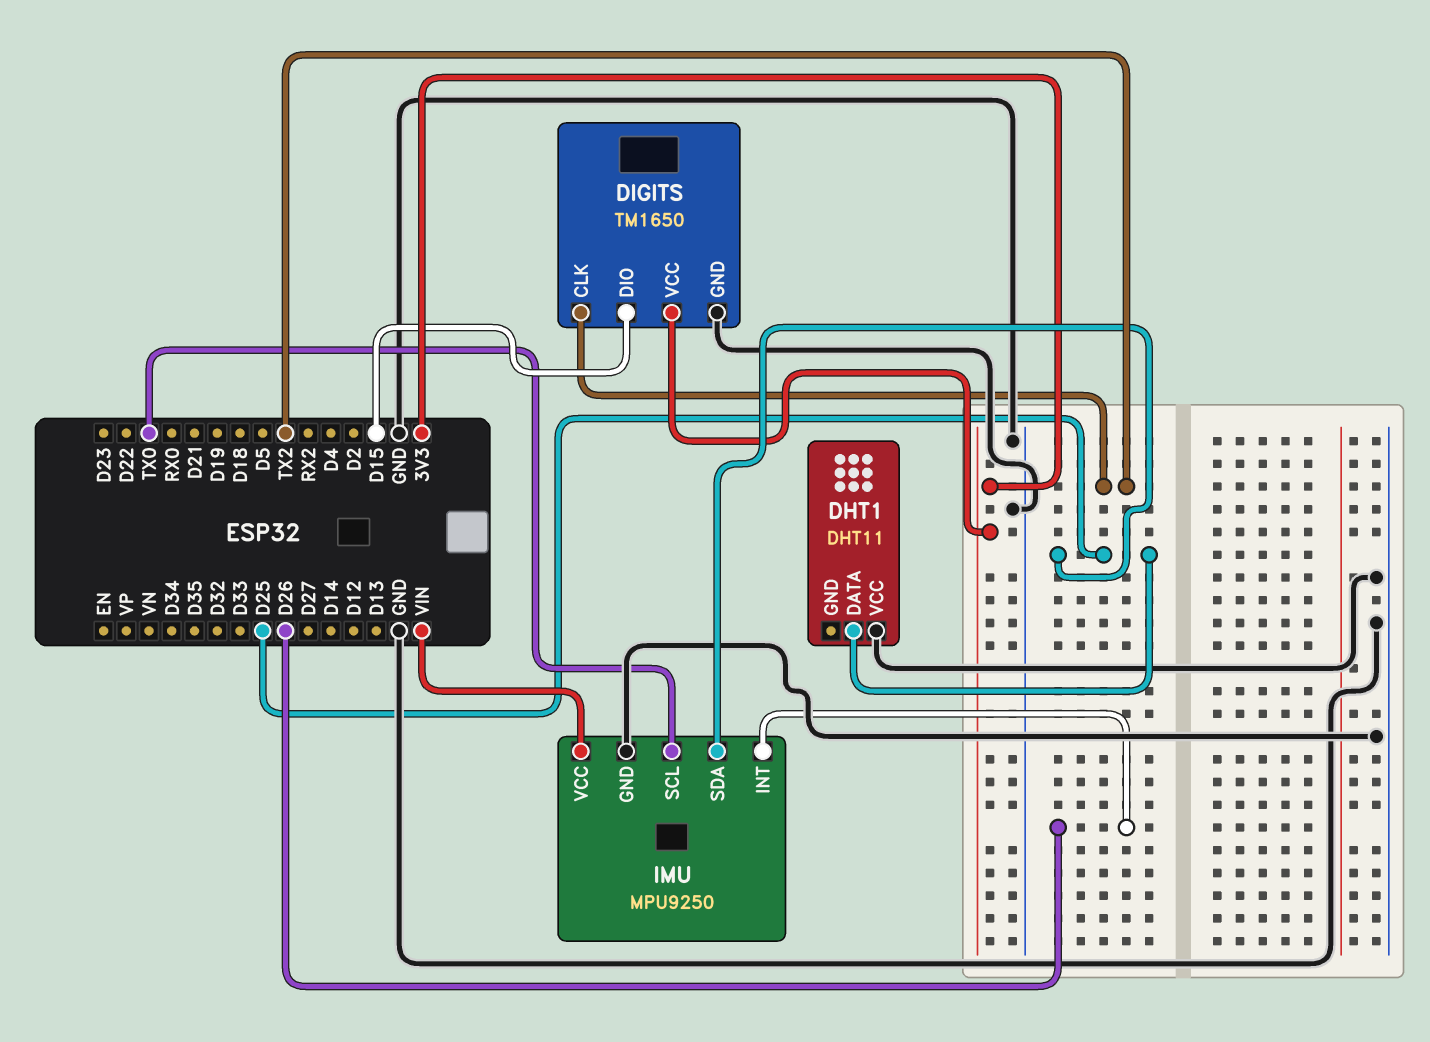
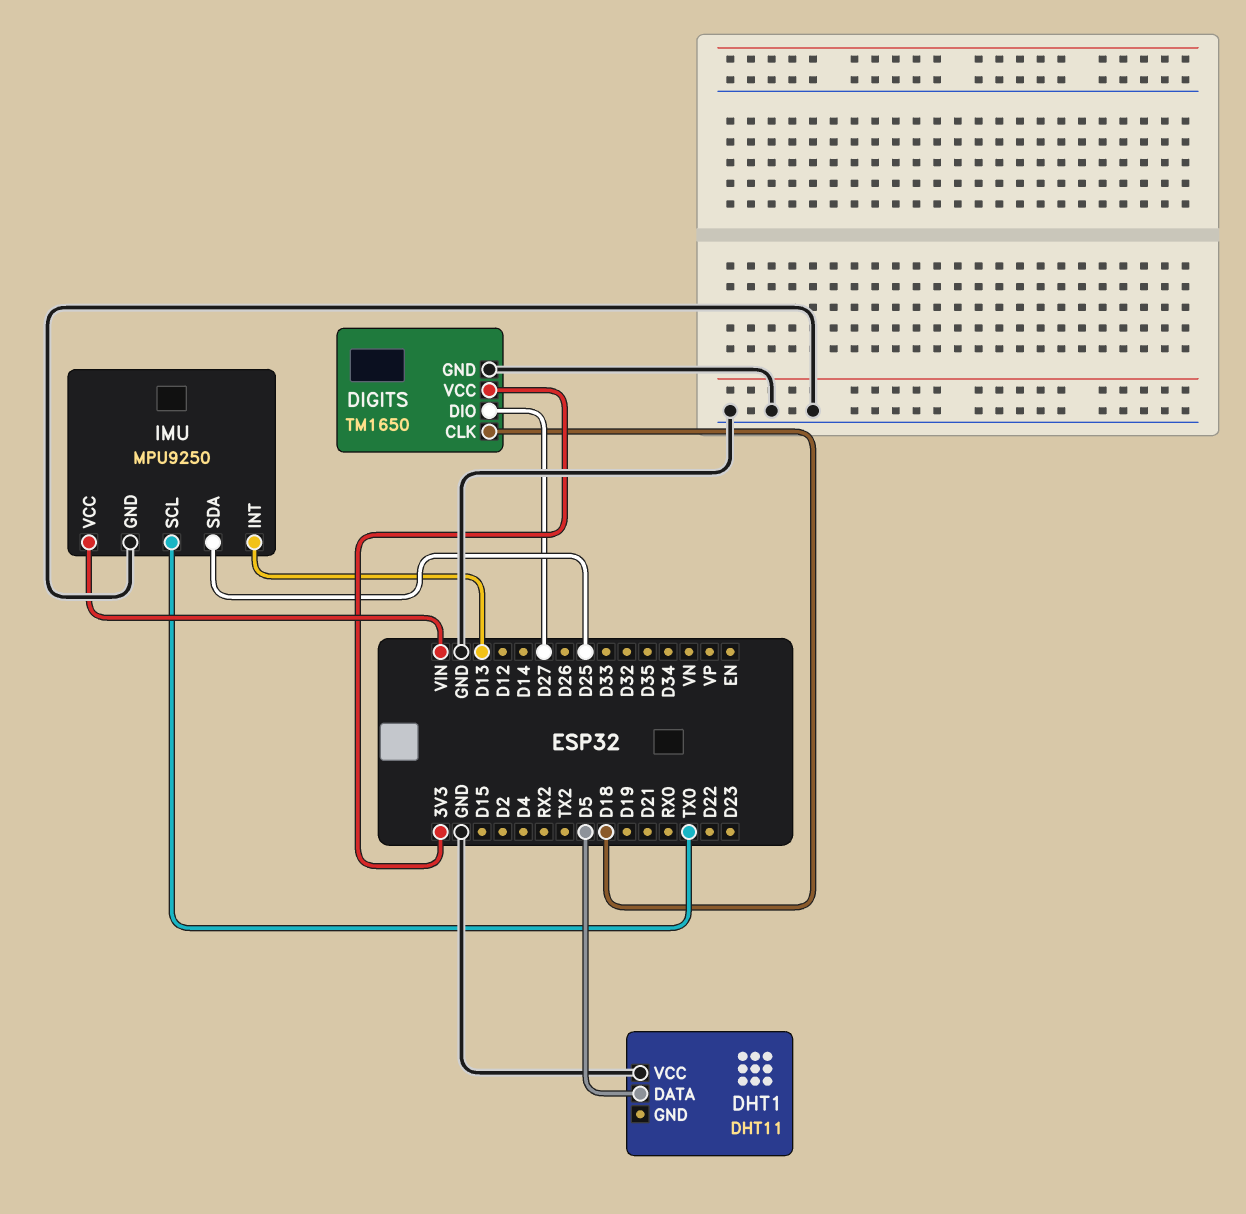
DHT1 pin DATA: D25 -> D5
DIGITS pin CLK: TX2 -> D18
DIGITS pin DIO: D15 -> D27
IMU pin INT: D26 -> D13

